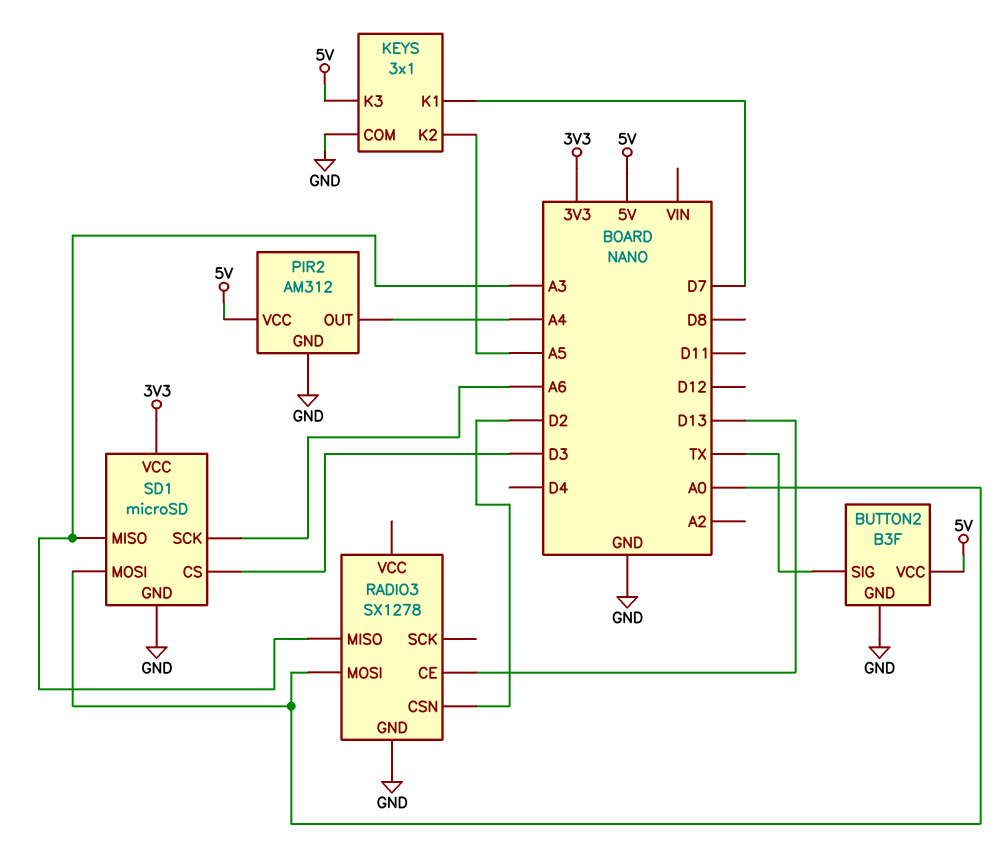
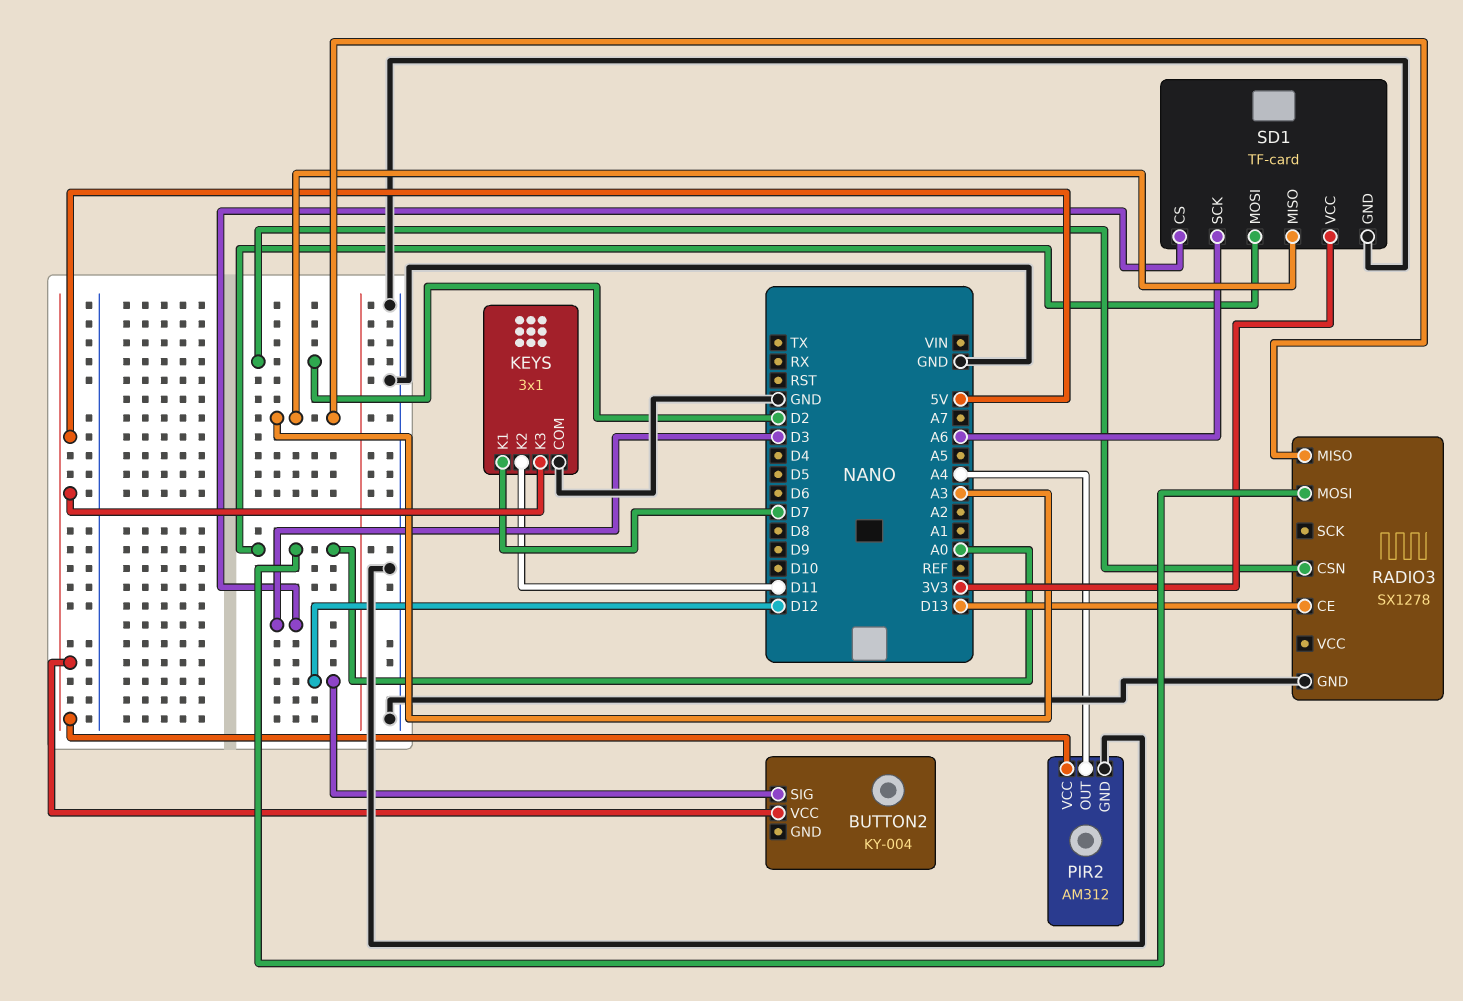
BUTTON2: B3F -> KY-004
BUTTON2 pin GND: GND -> none
BUTTON2 pin SIG: TX -> D12
KEYS pin K2: A5 -> D11
SD1: microSD -> TF-card

